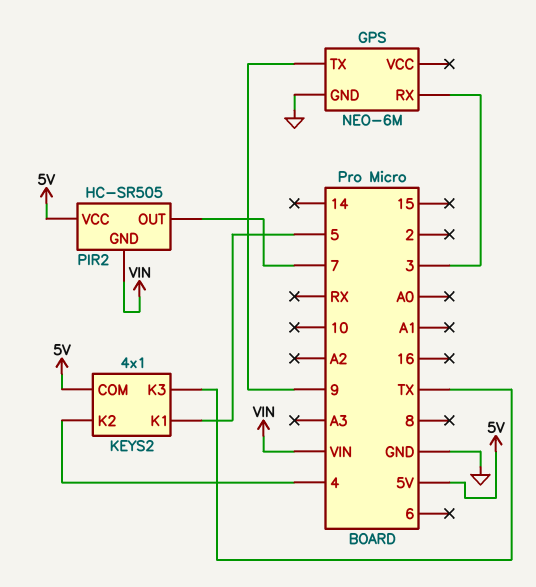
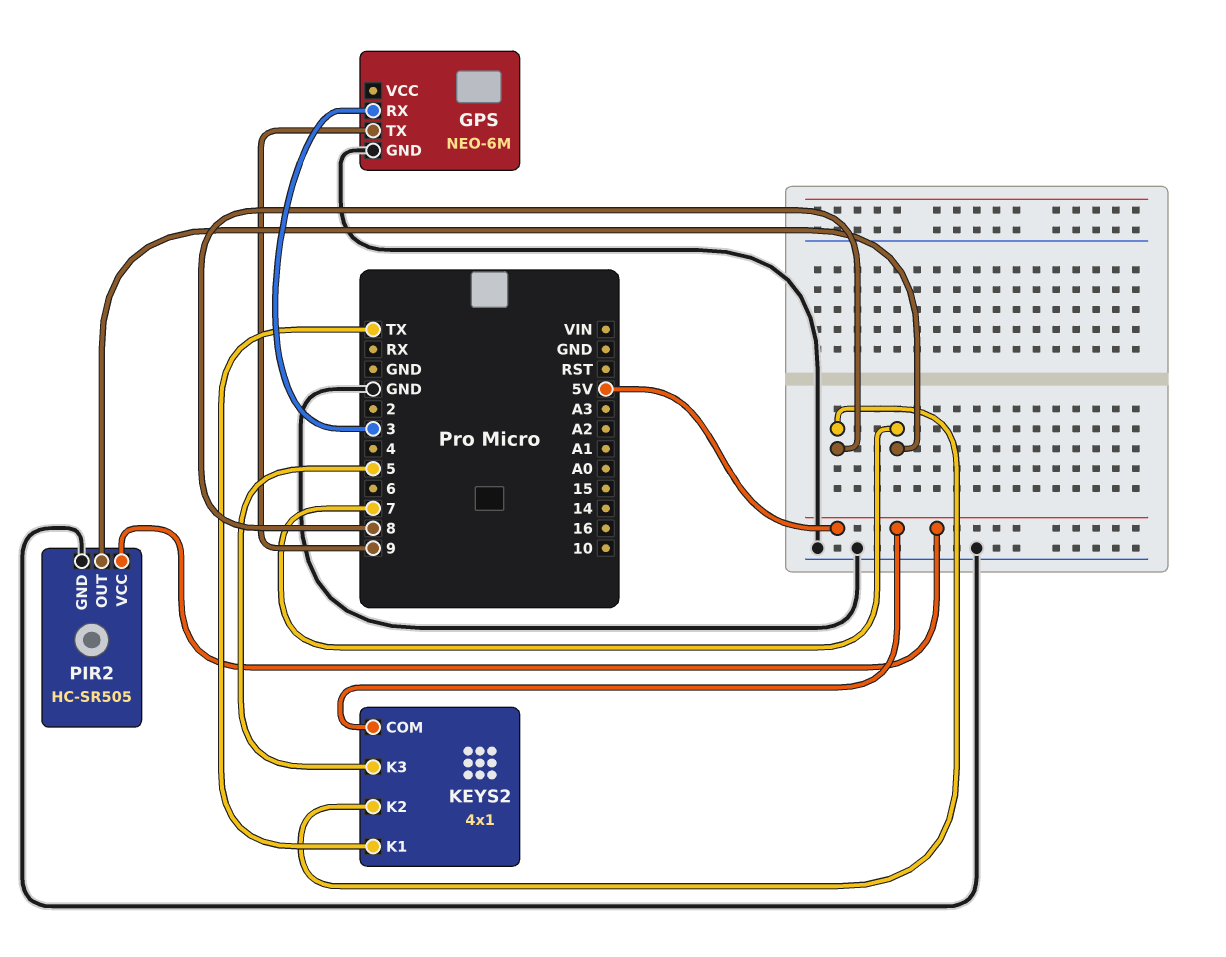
KEYS2 pin K1: 5 -> TX
KEYS2 pin K2: 4 -> 8
KEYS2 pin K3: TX -> 5
PIR2 pin GND: VIN -> GND

